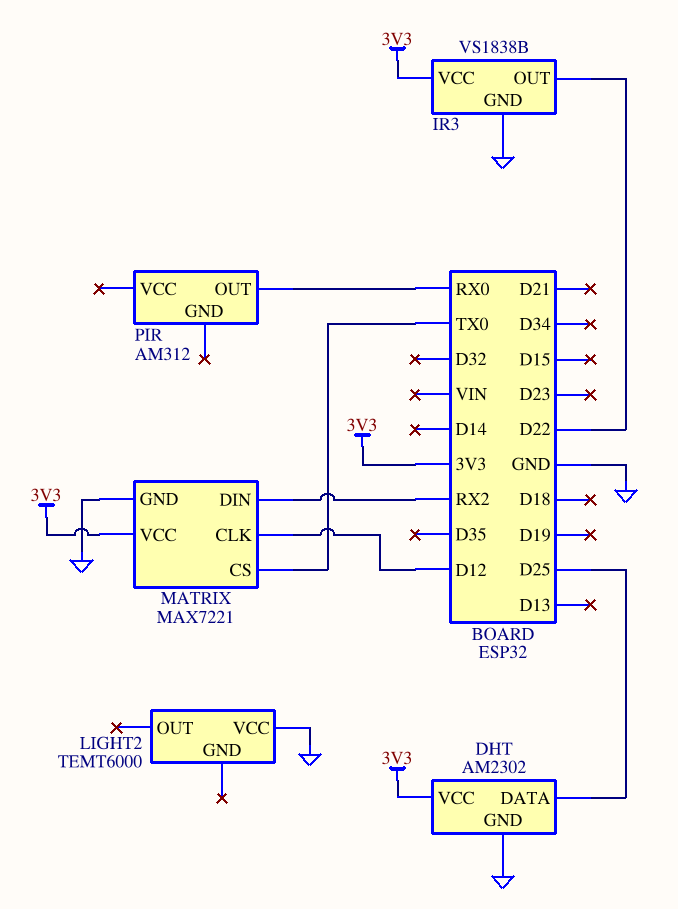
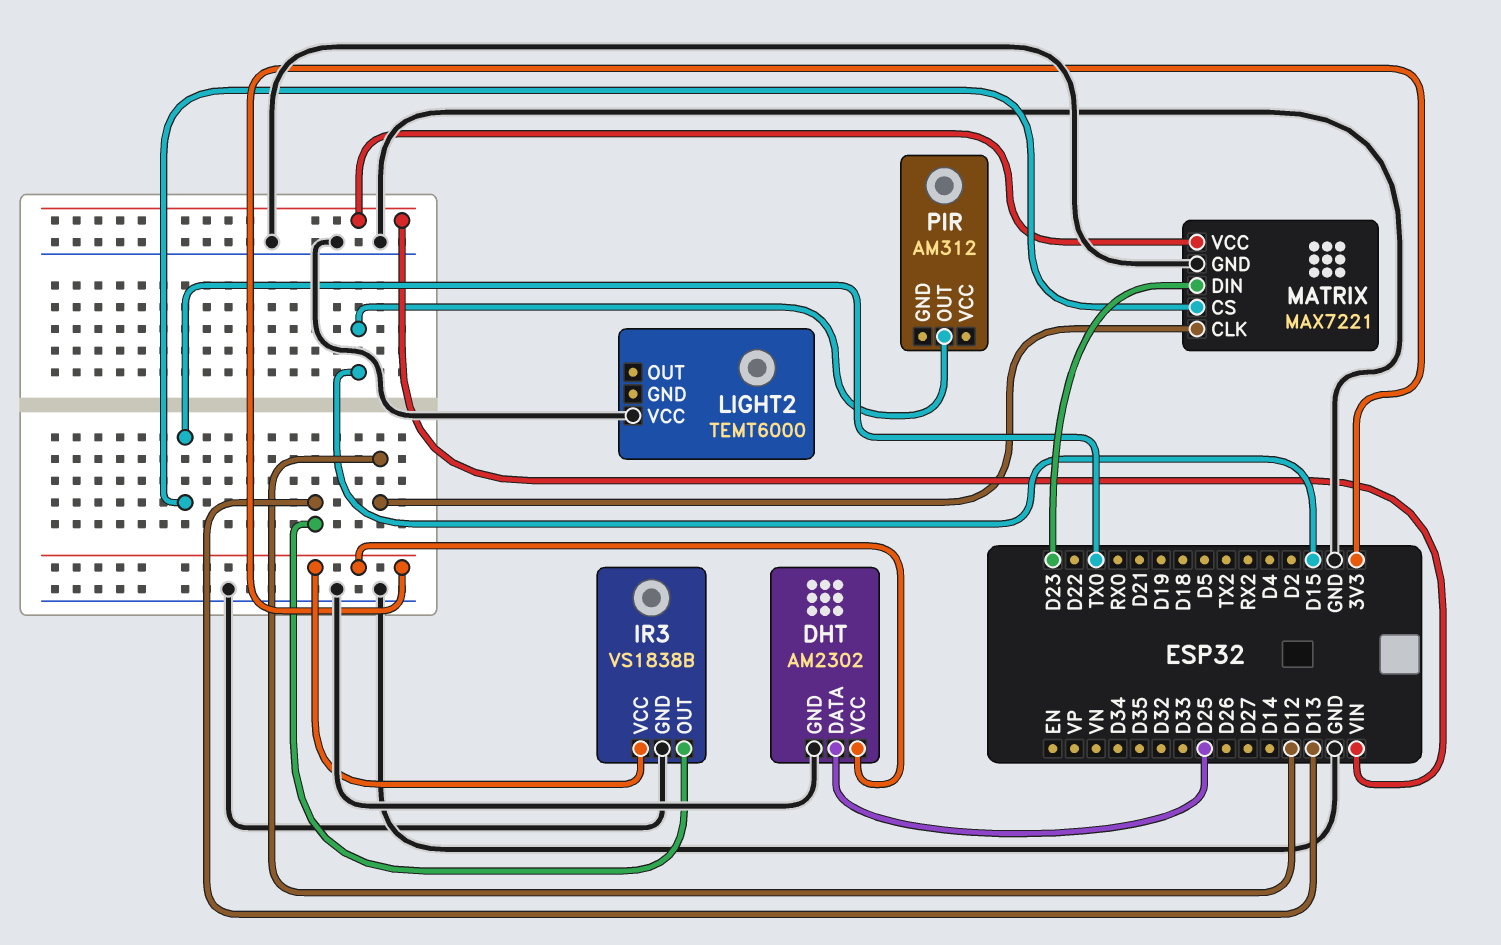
IR3 pin OUT: D22 -> D13
MATRIX pin DIN: RX2 -> D23
MATRIX pin VCC: 3V3 -> VIN
PIR pin OUT: RX0 -> D15

